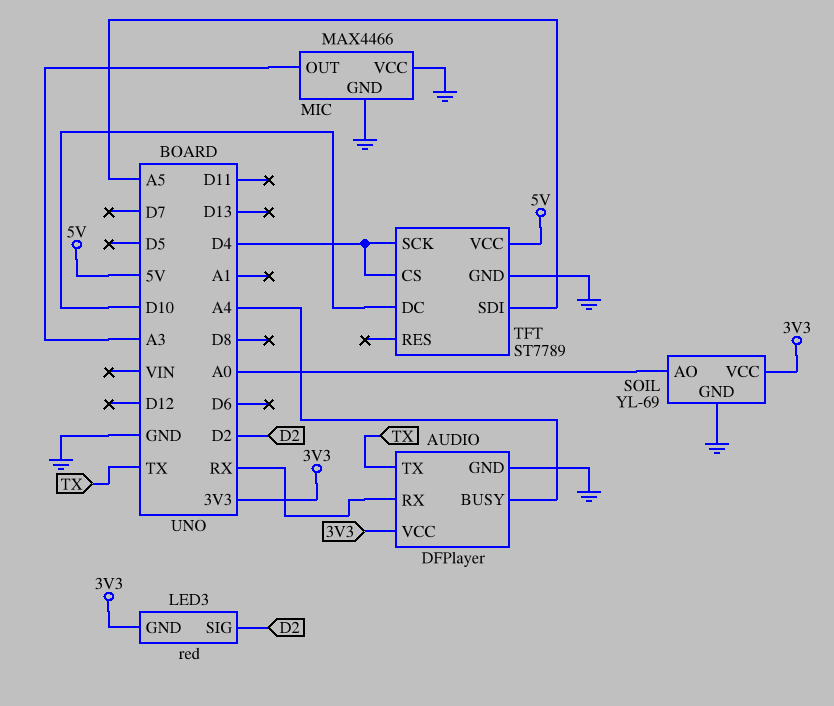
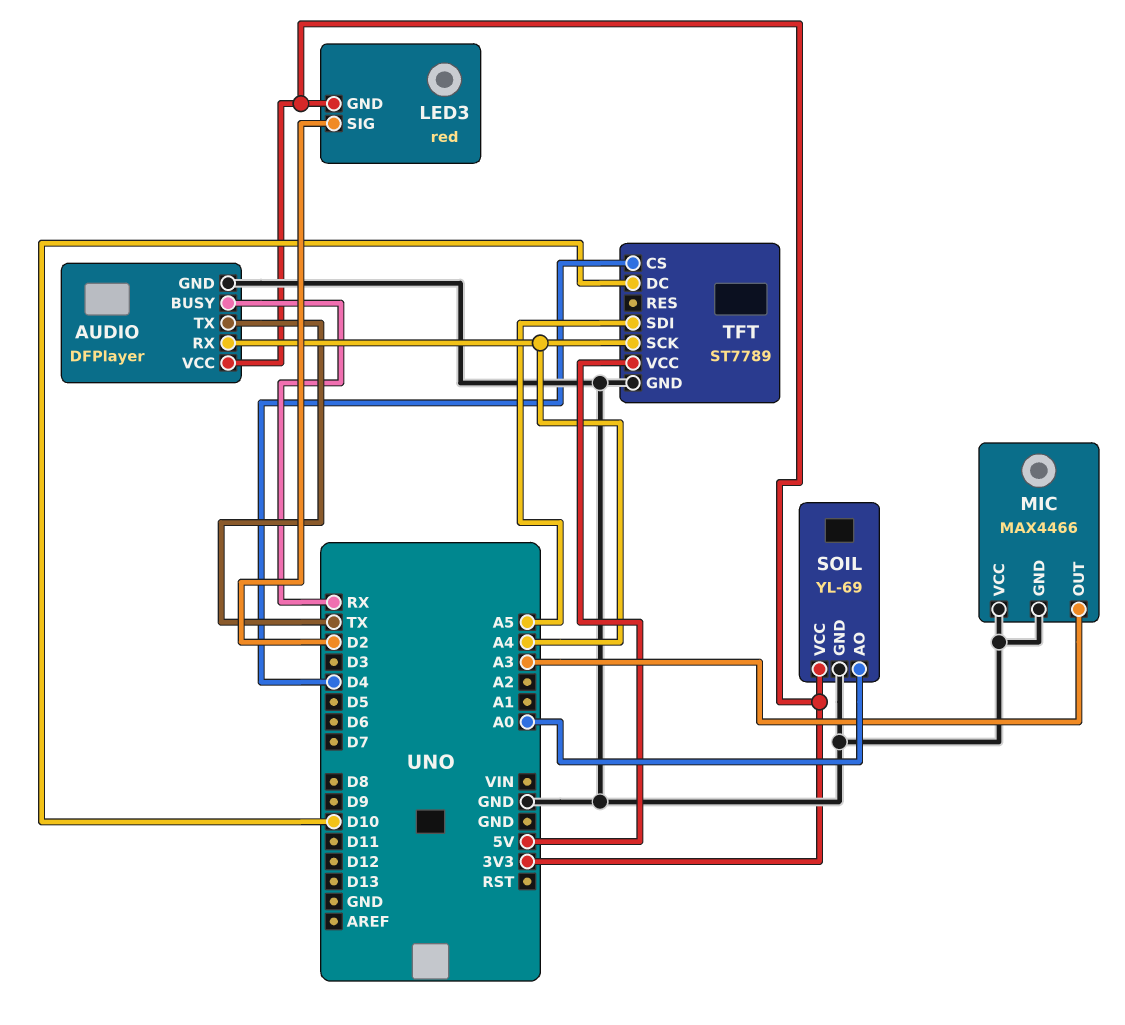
AUDIO pin BUSY: A4 -> RX
AUDIO pin RX: RX -> A4
TFT pin SCK: D4 -> A4

